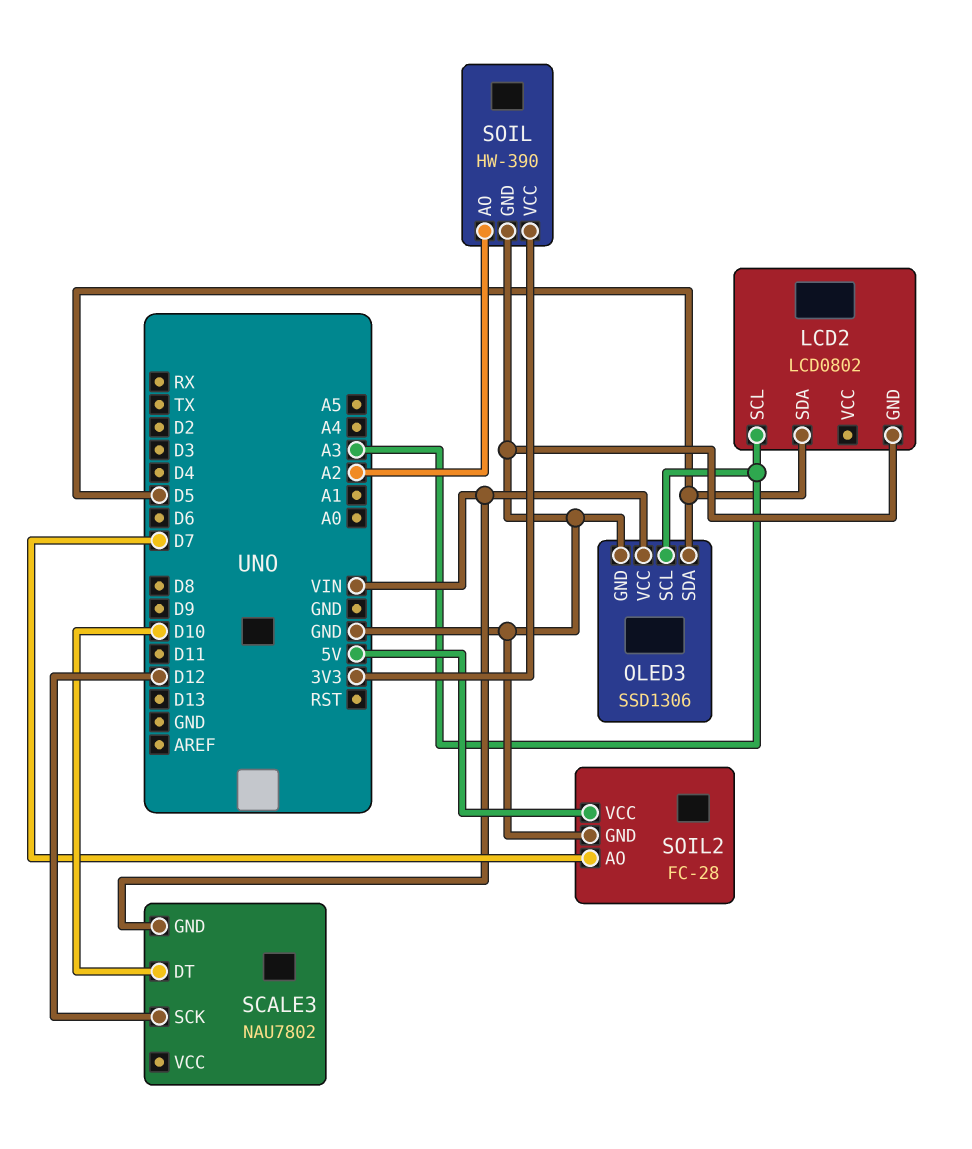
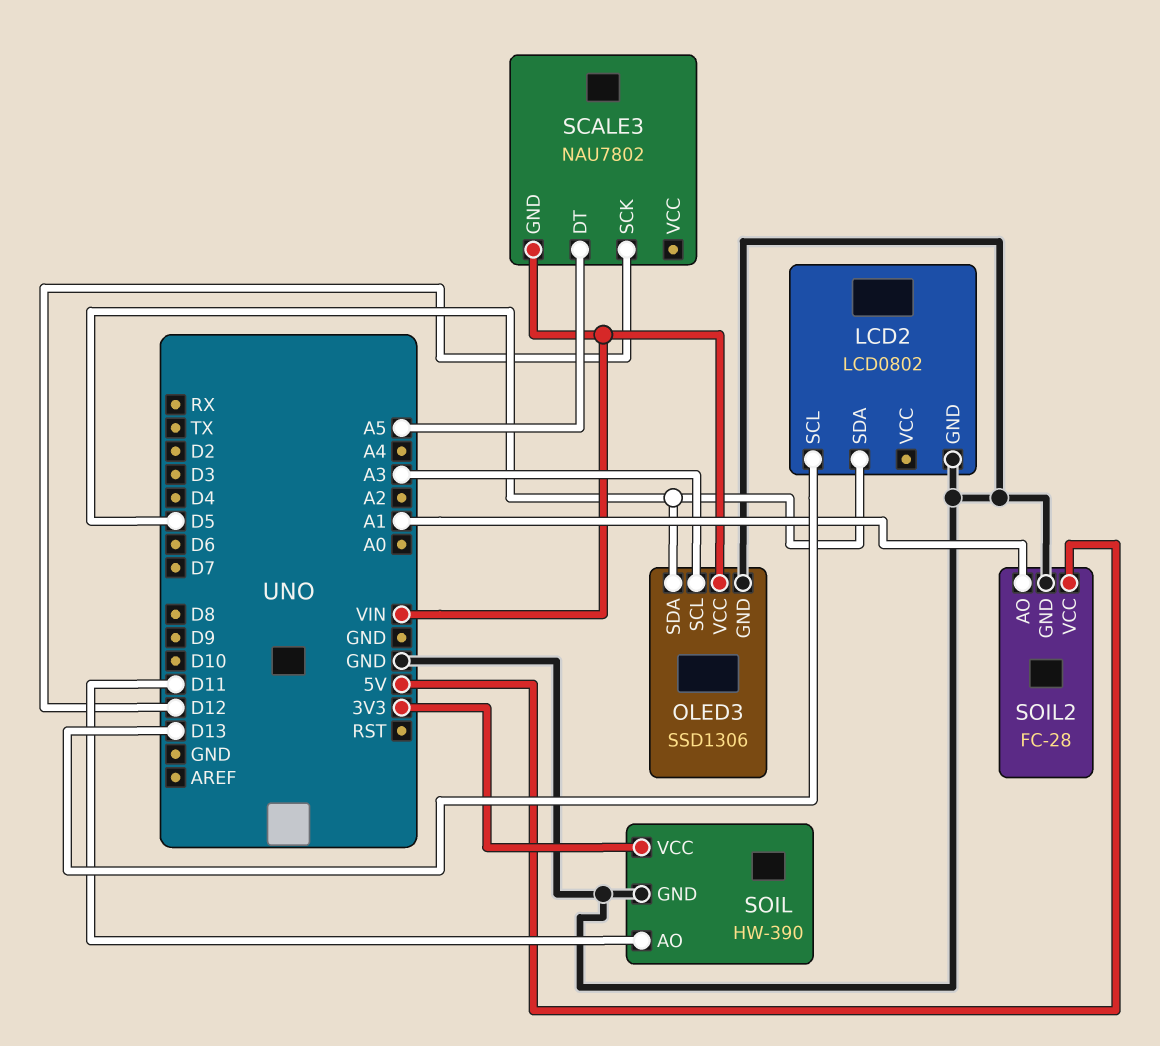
LCD2 pin SCL: A3 -> D13
SCALE3 pin DT: D10 -> A5
SOIL pin AO: A2 -> D11
SOIL2 pin AO: D7 -> A1

